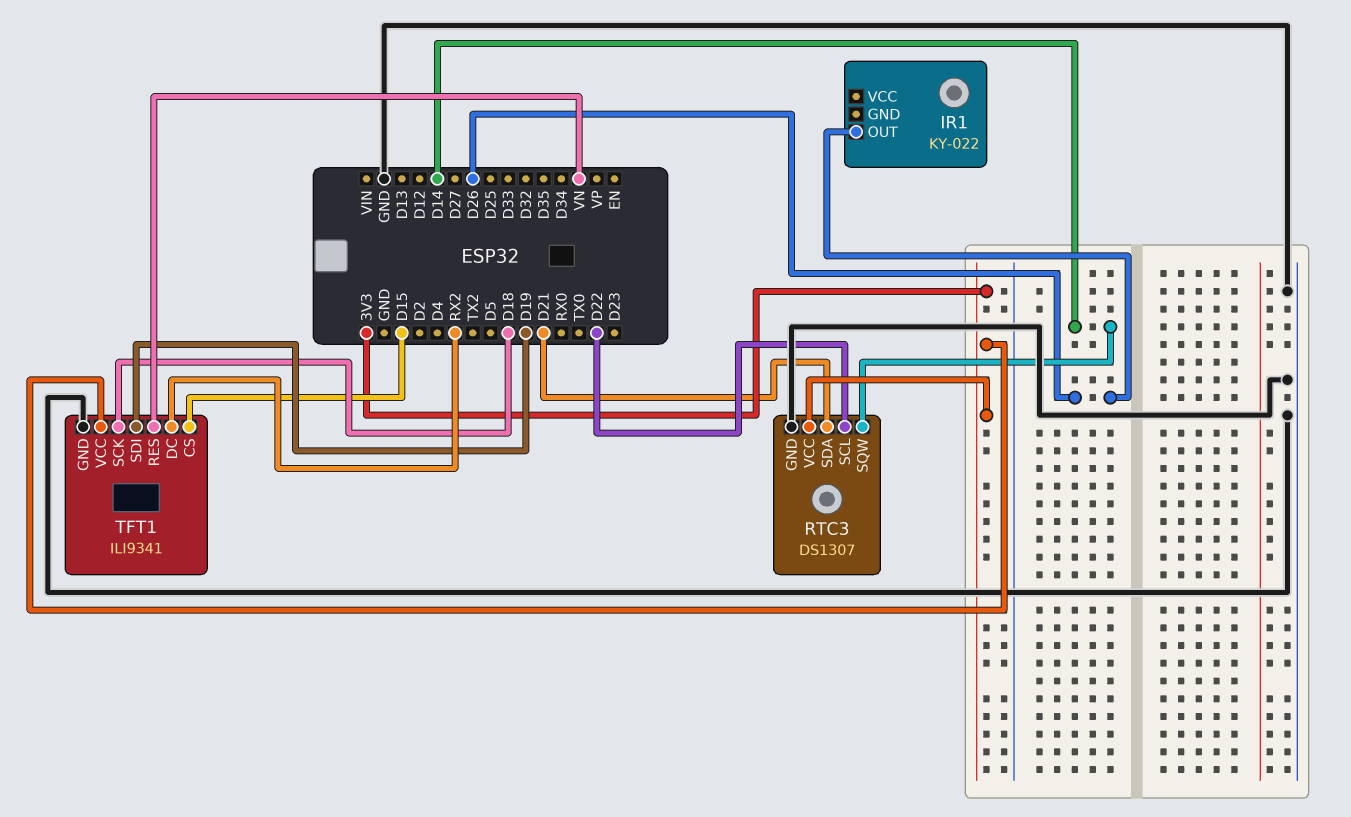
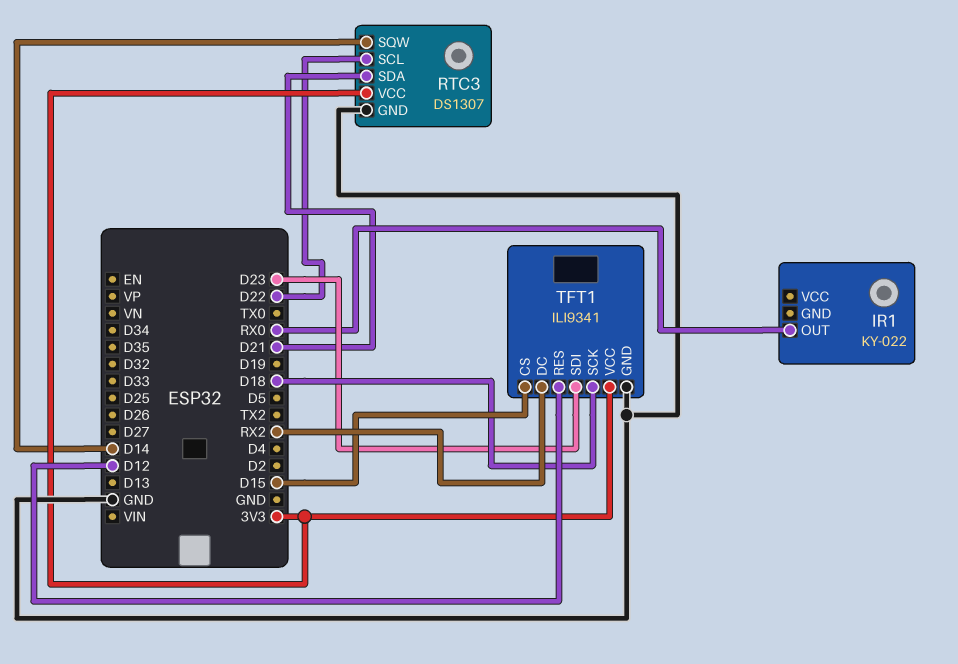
IR1 pin OUT: D26 -> RX0
TFT1 pin RES: VN -> D12
TFT1 pin SDI: D19 -> D23

